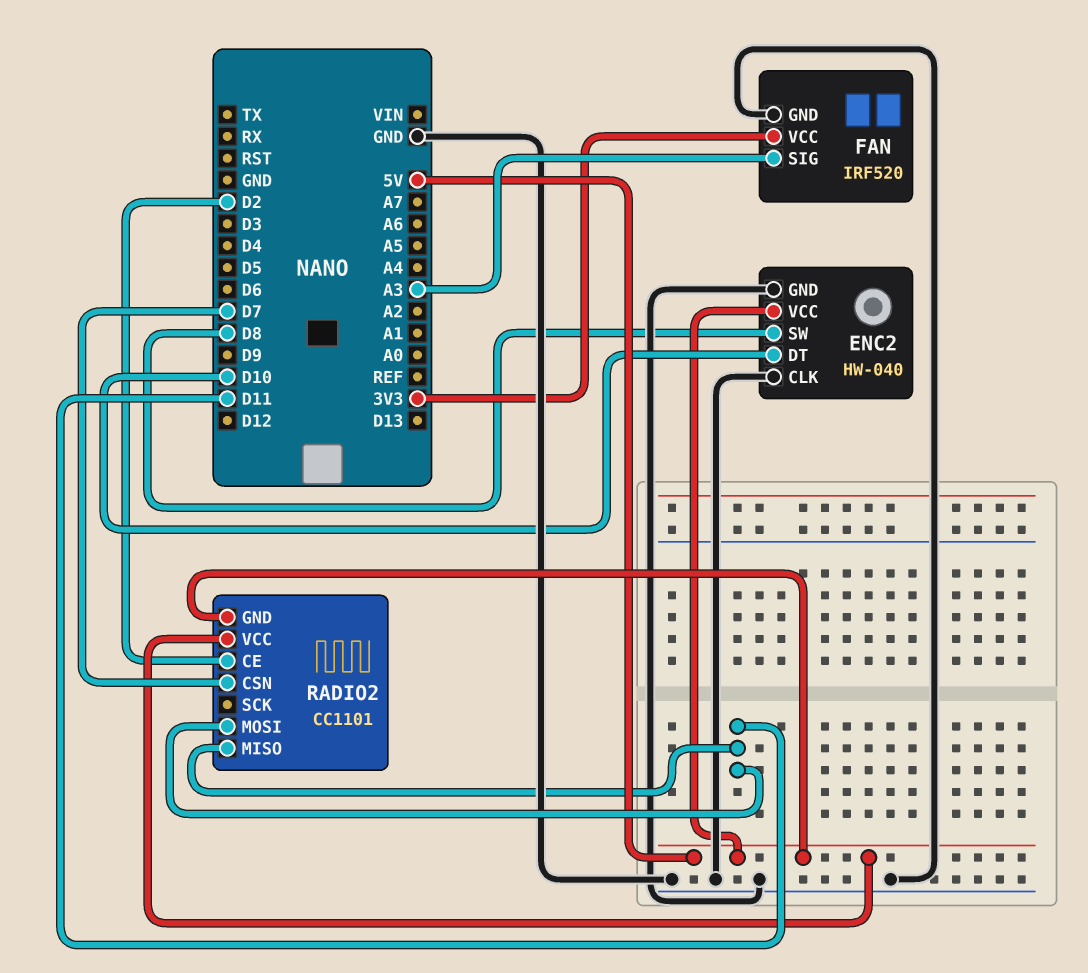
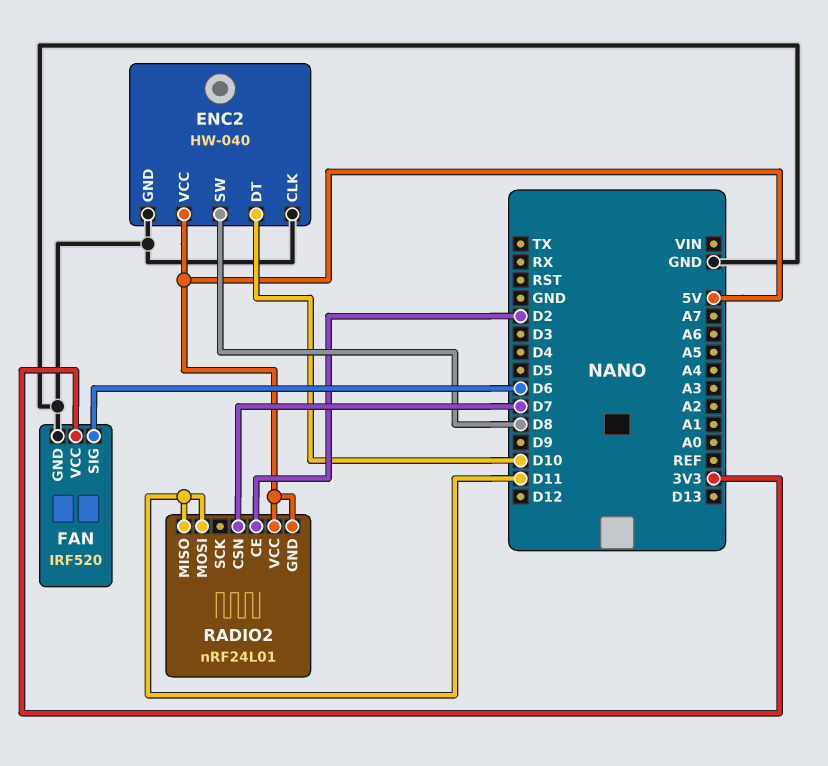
FAN pin SIG: A3 -> D6
RADIO2: CC1101 -> nRF24L01

